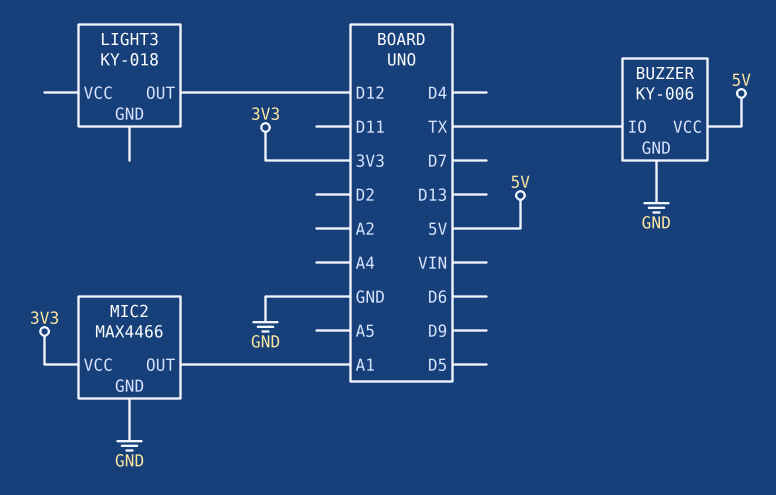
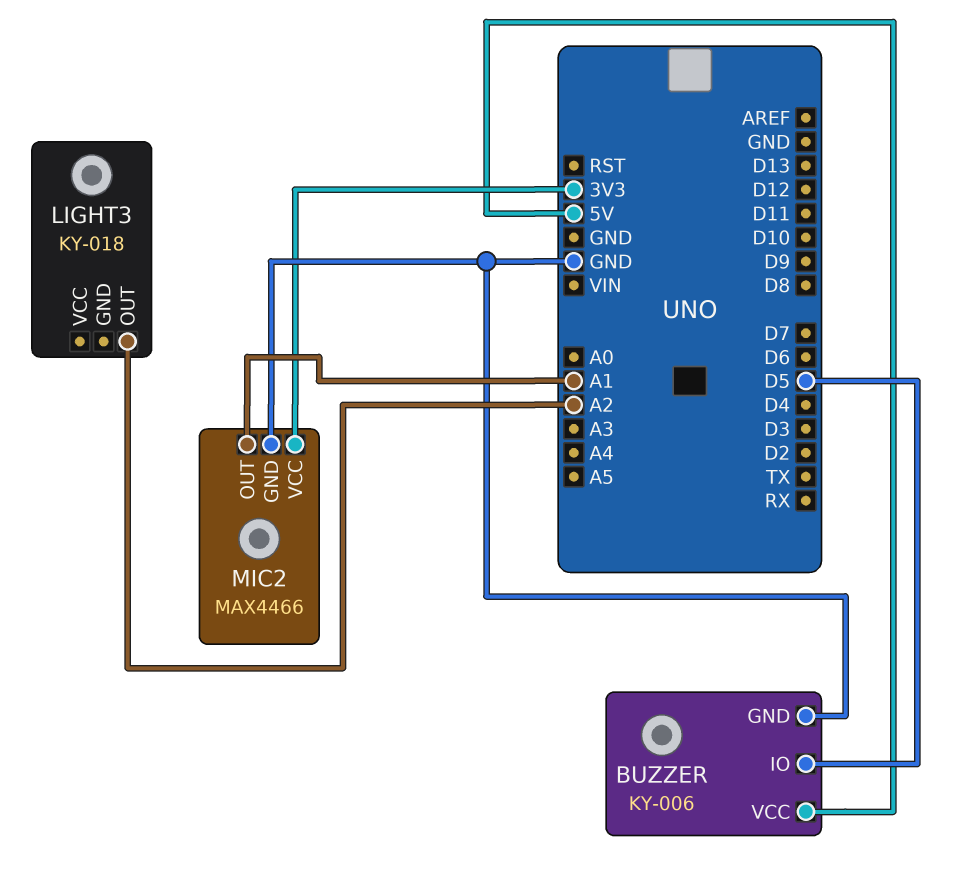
BUZZER pin IO: TX -> D5
LIGHT3 pin OUT: D12 -> A2

